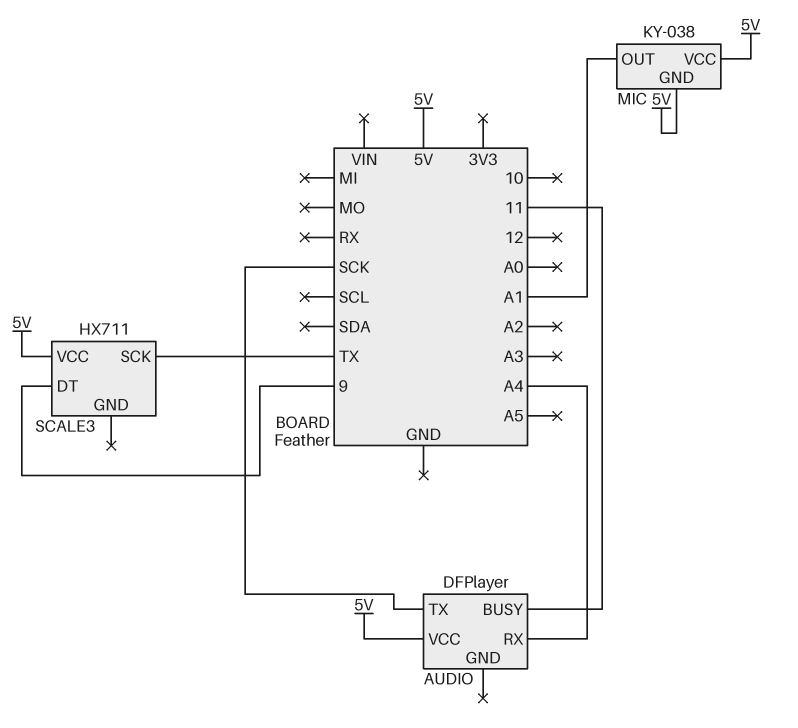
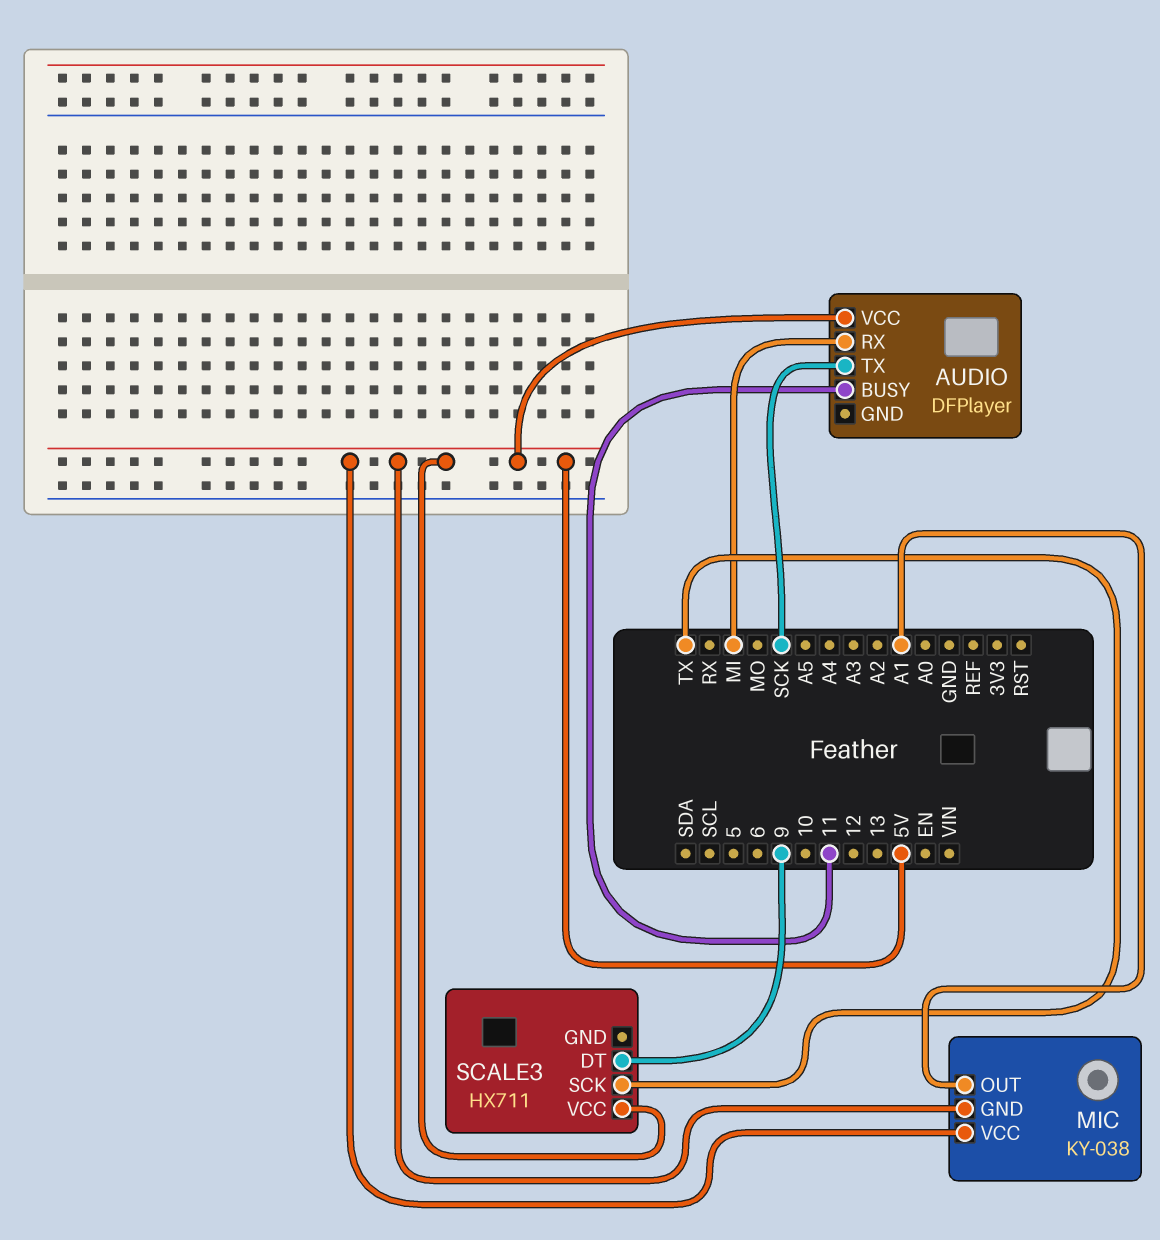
AUDIO pin RX: A4 -> MI

